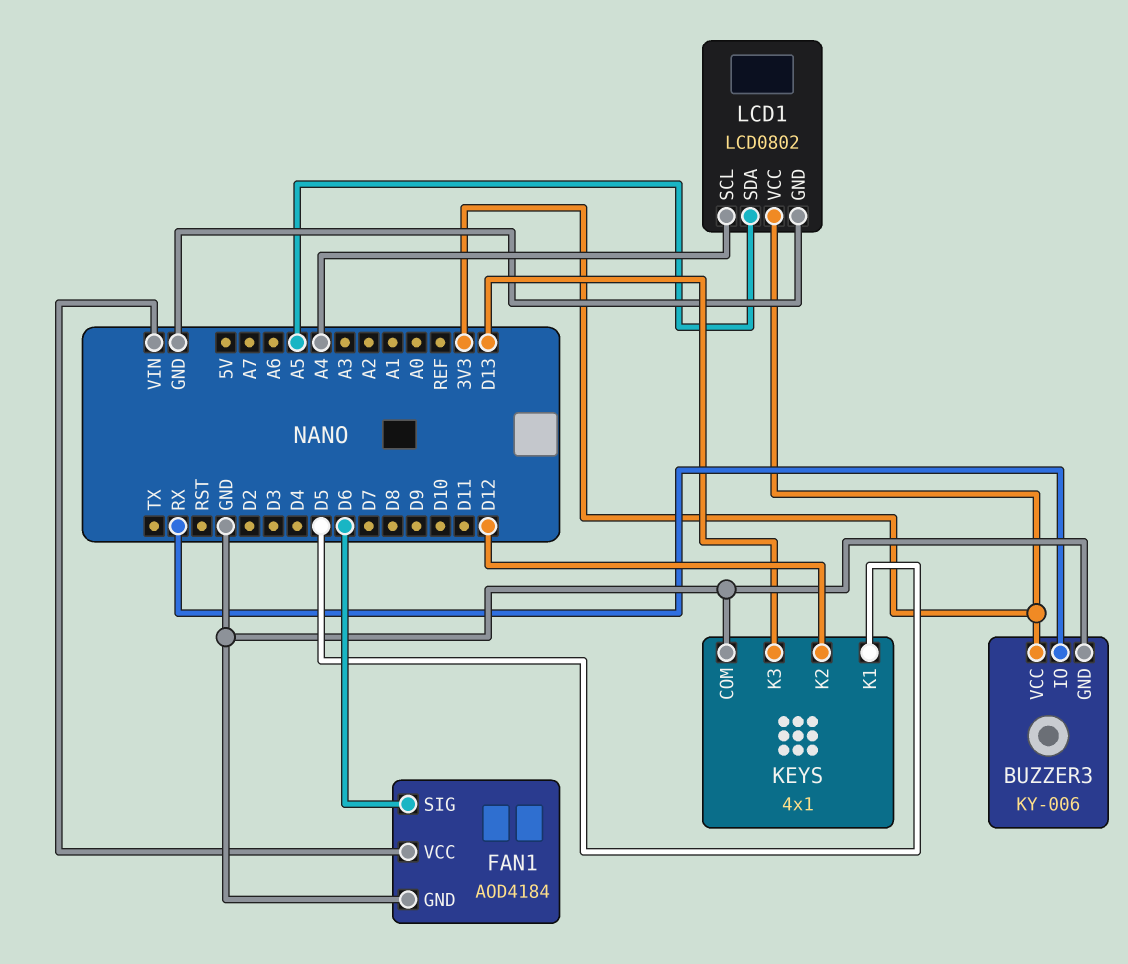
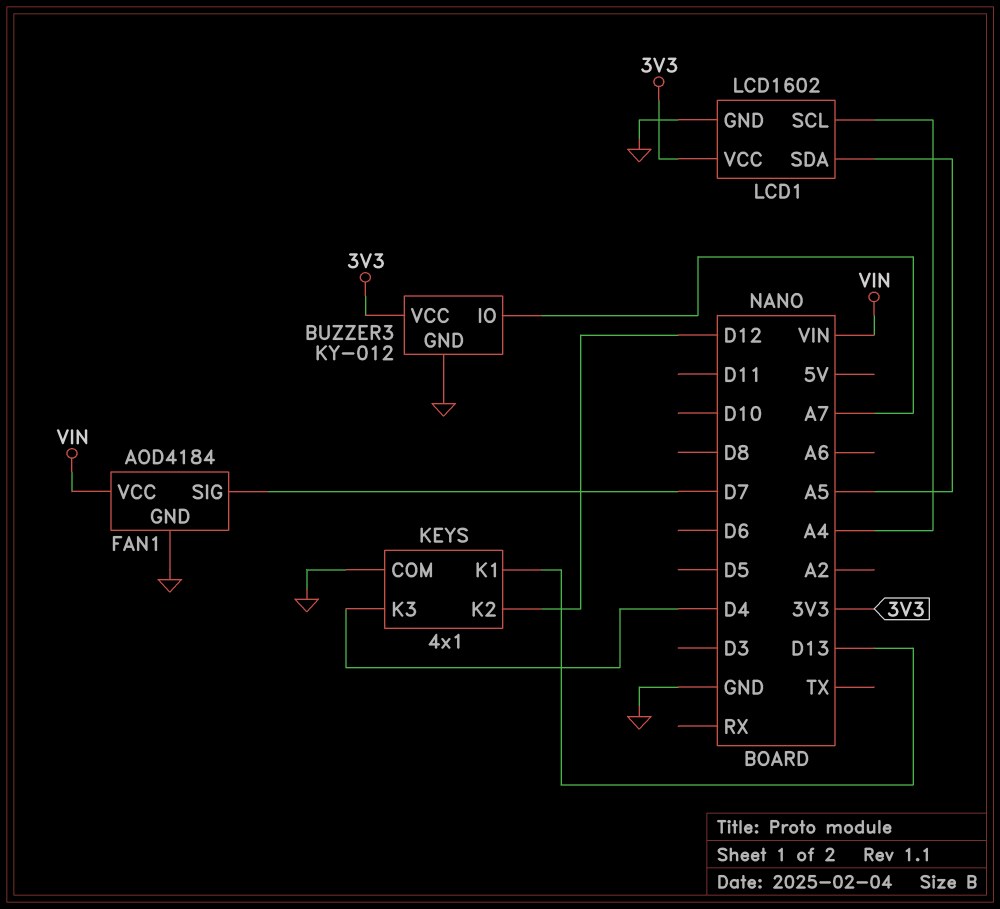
BUZZER3: KY-006 -> KY-012
BUZZER3 pin IO: RX -> A7
FAN1 pin SIG: D6 -> D7
KEYS pin K1: D5 -> D13
KEYS pin K3: D13 -> D4
LCD1: LCD0802 -> LCD1602

